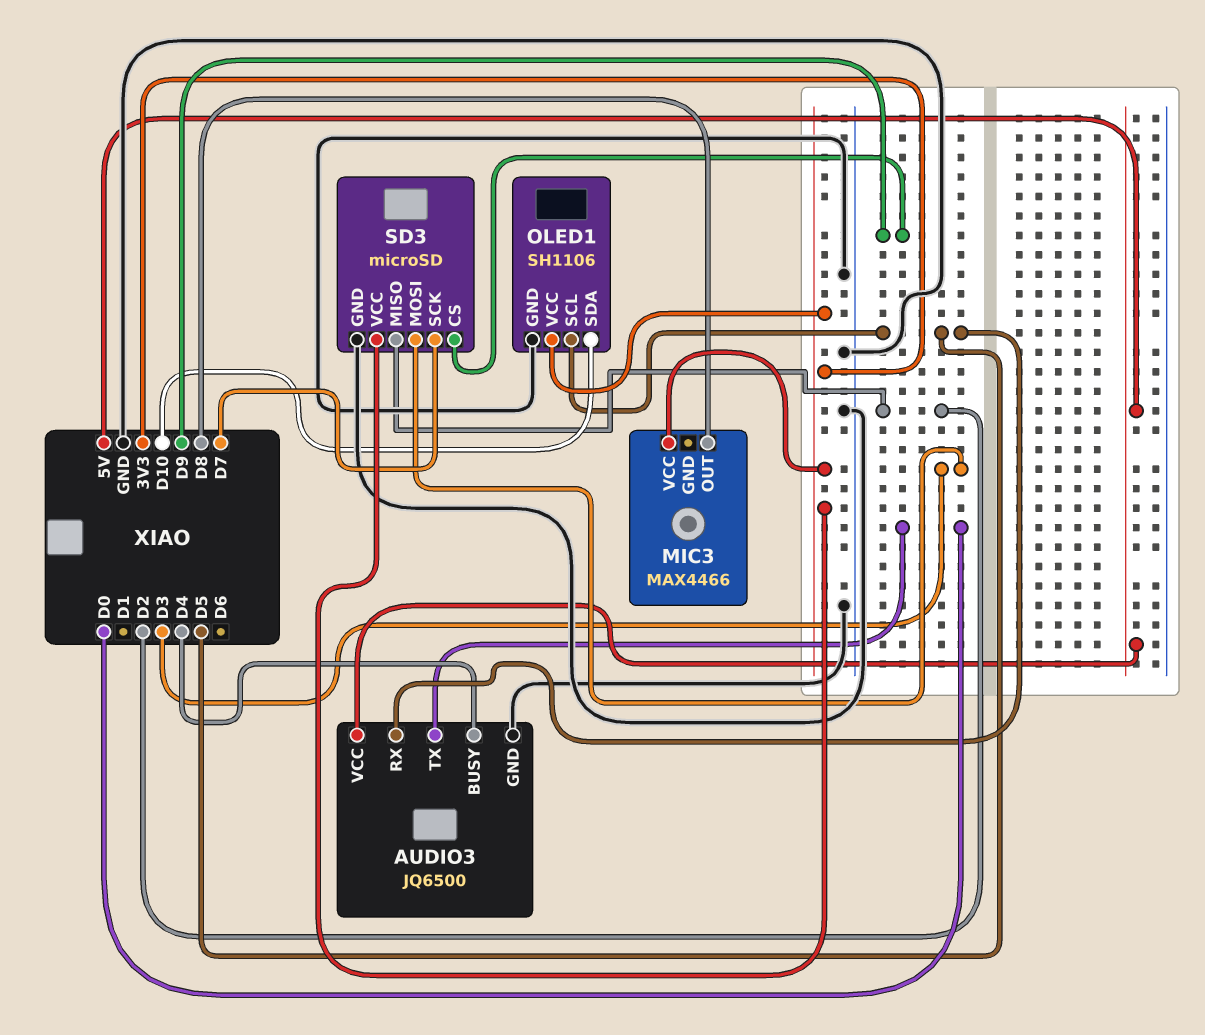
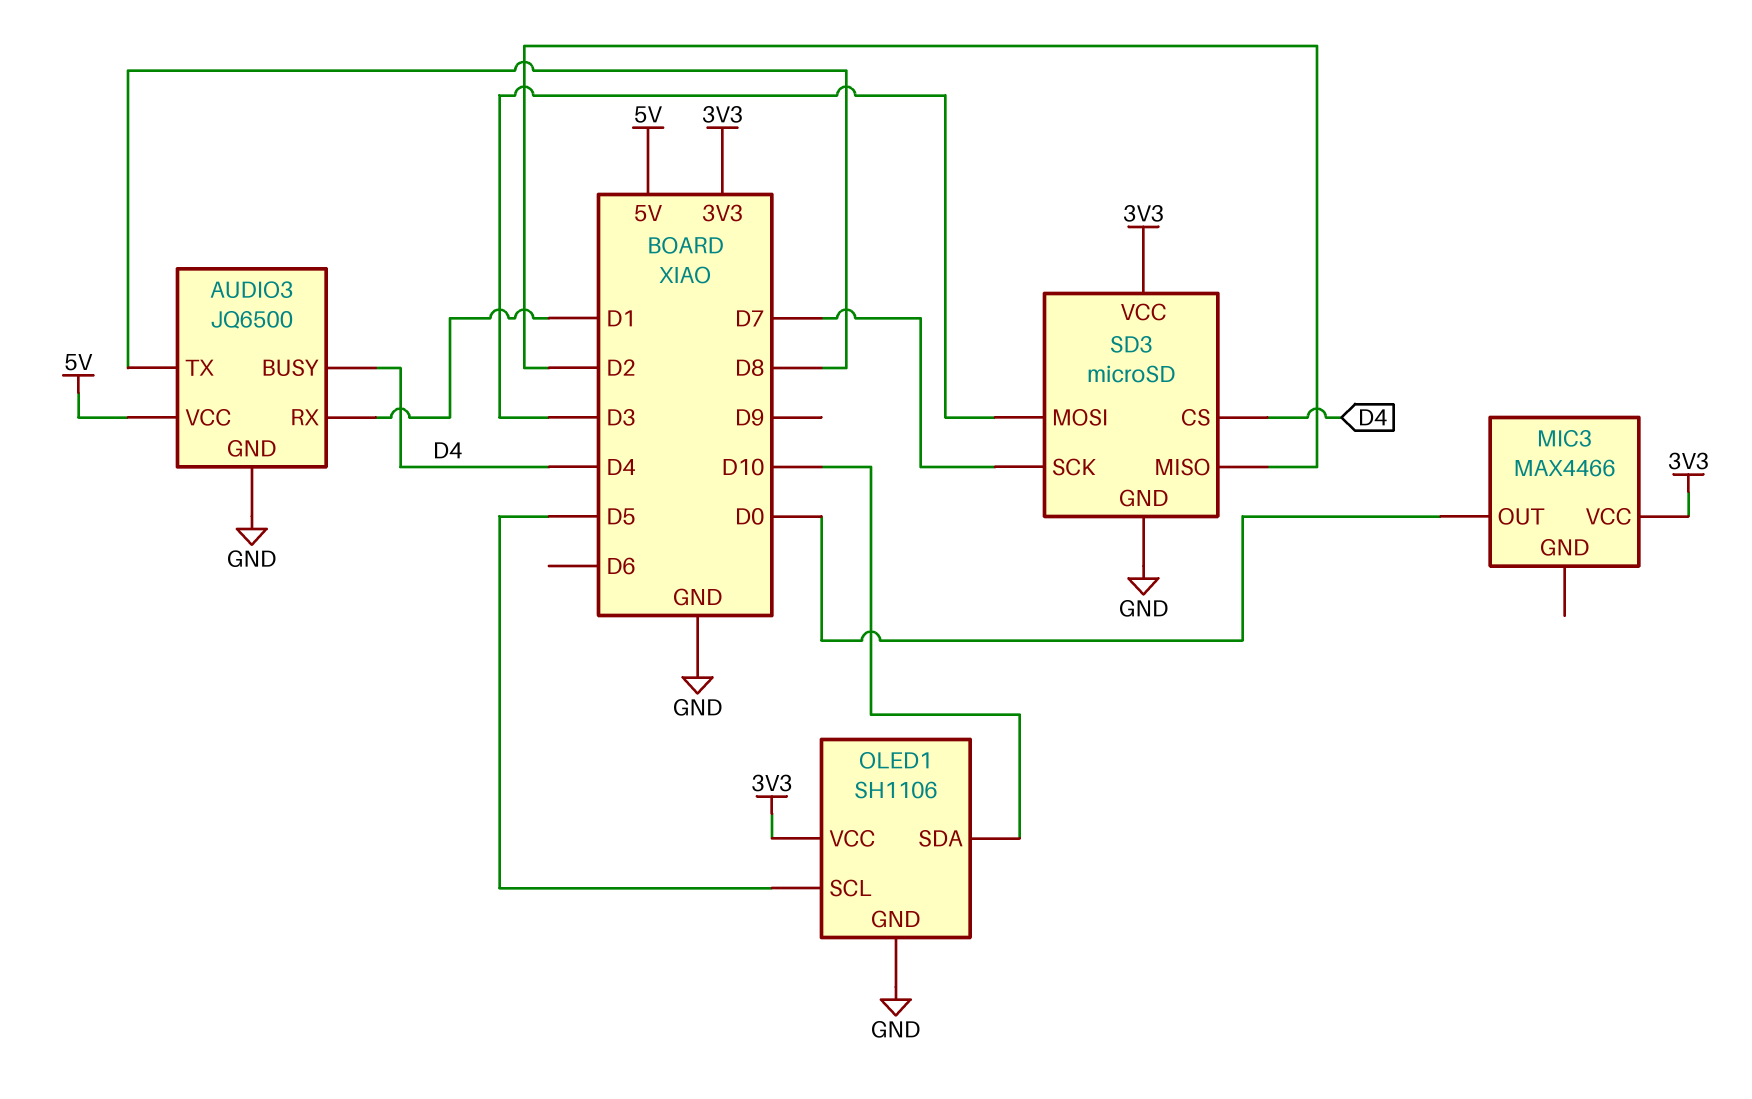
AUDIO3 pin RX: D5 -> D1
AUDIO3 pin TX: D0 -> D8
MIC3 pin OUT: D8 -> D0
SD3 pin CS: D9 -> D4

